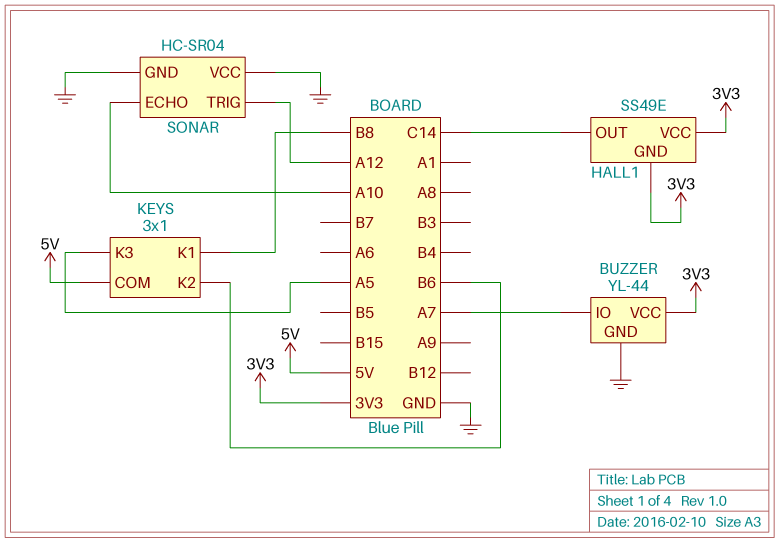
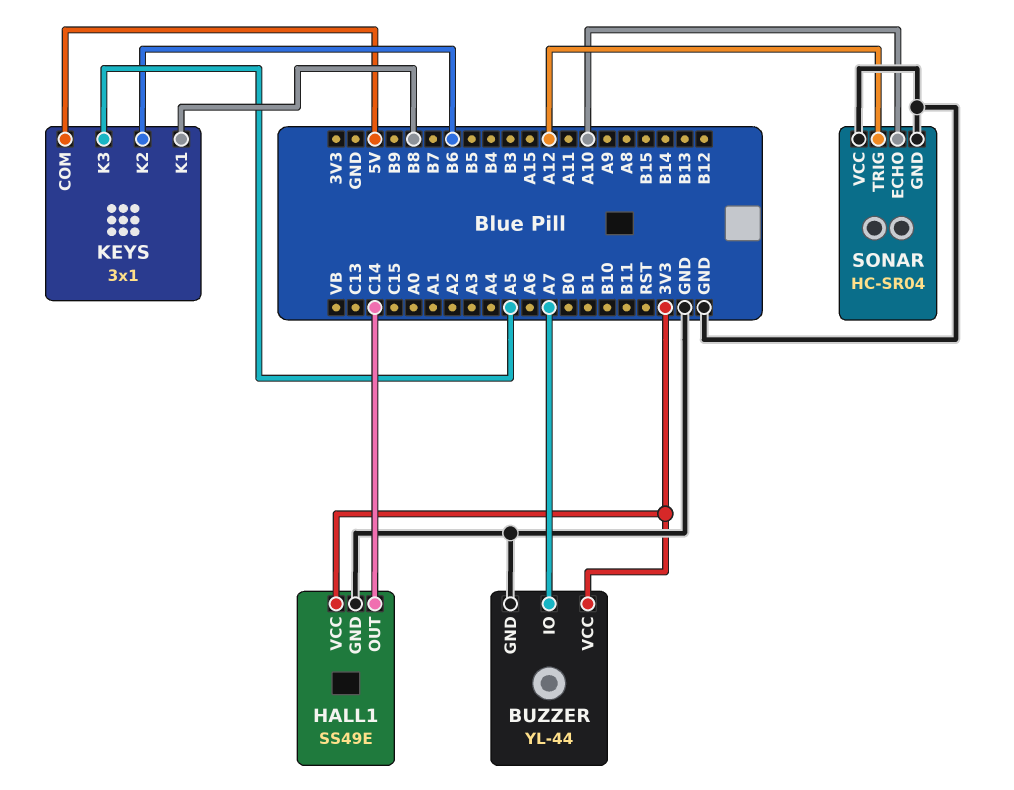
HALL1 pin GND: 3V3 -> GND

